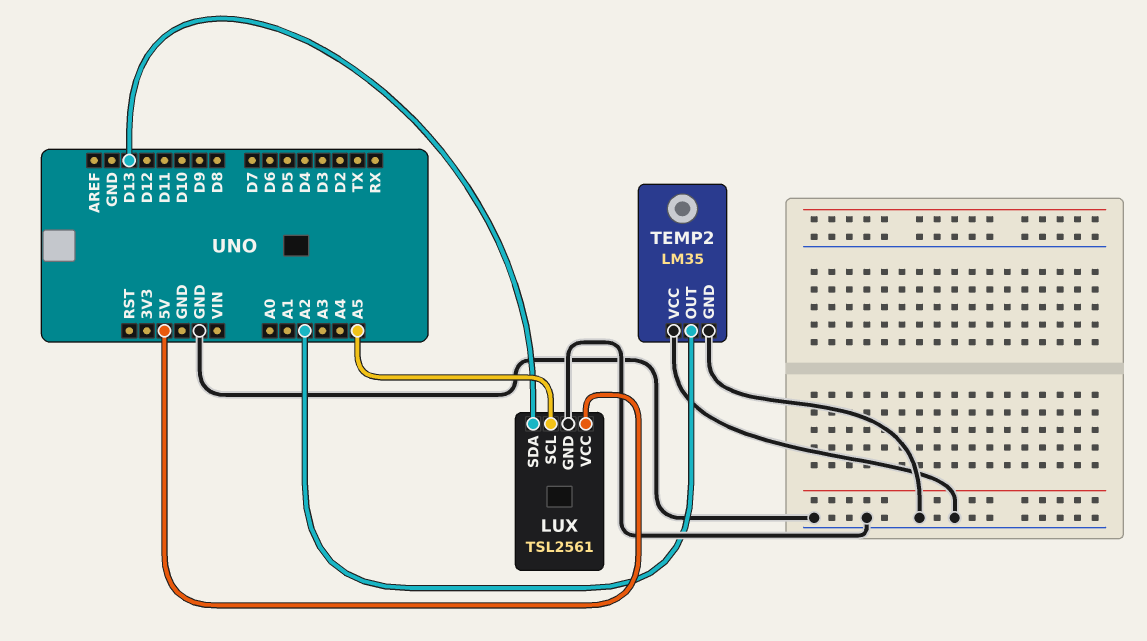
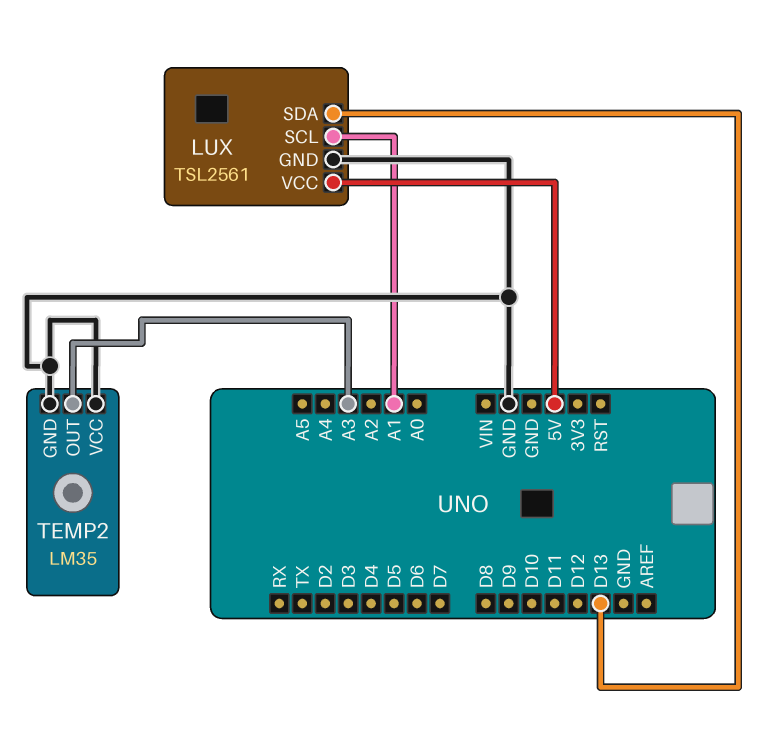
LUX pin SCL: A5 -> A1
TEMP2 pin OUT: A2 -> A3

